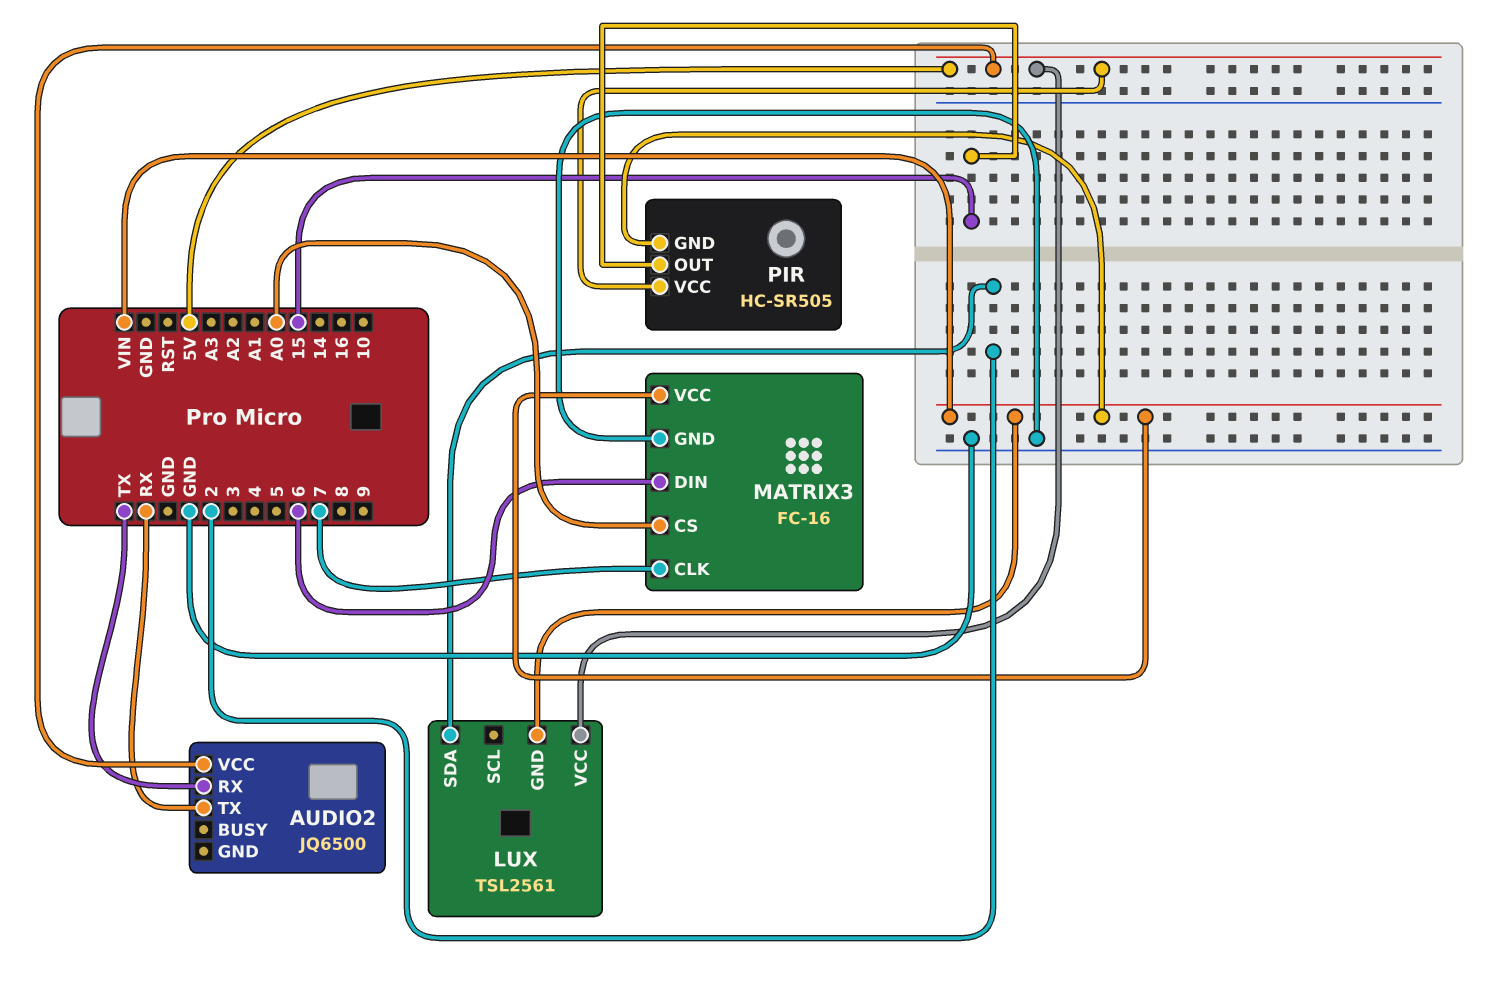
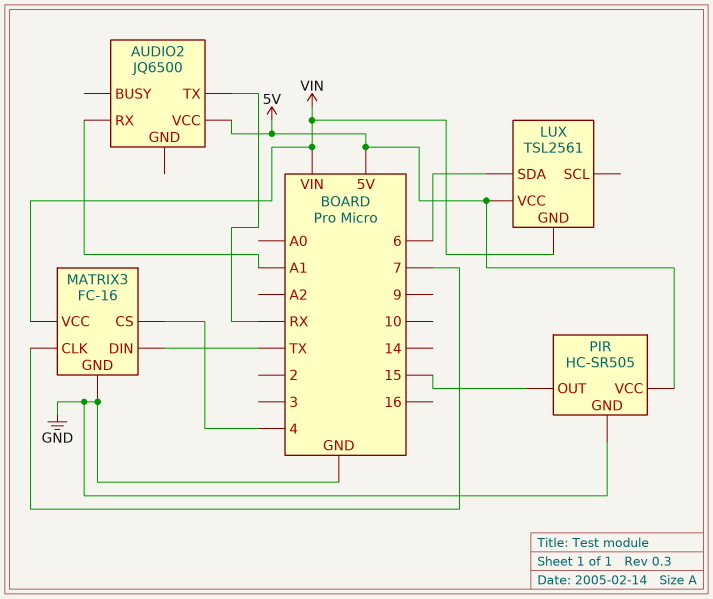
AUDIO2 pin RX: TX -> A1
LUX pin SDA: 2 -> 6
MATRIX3 pin CS: A0 -> 4
MATRIX3 pin DIN: 6 -> TX
PIR pin GND: VIN -> GND

